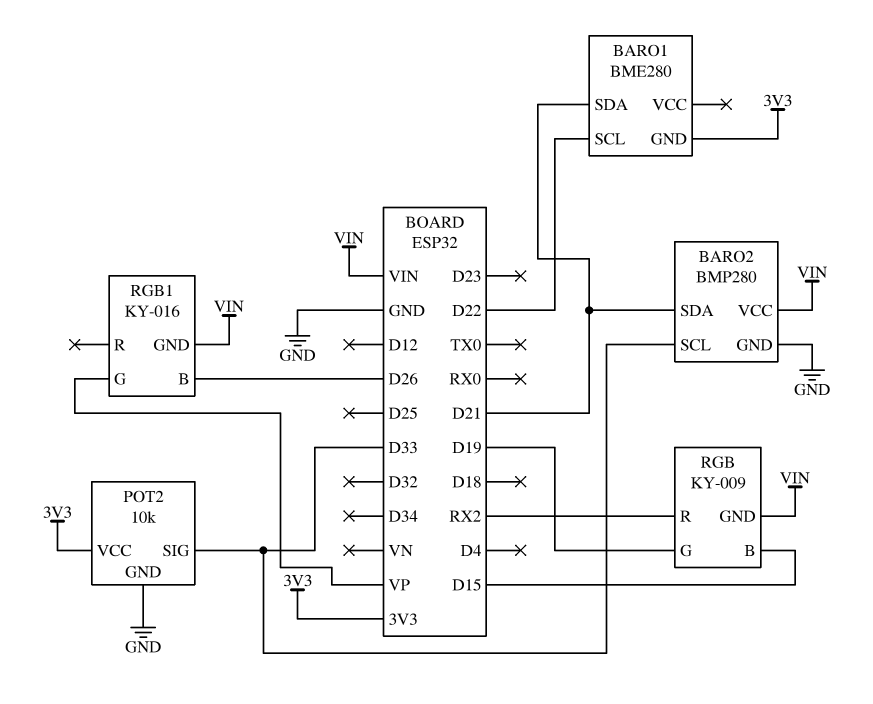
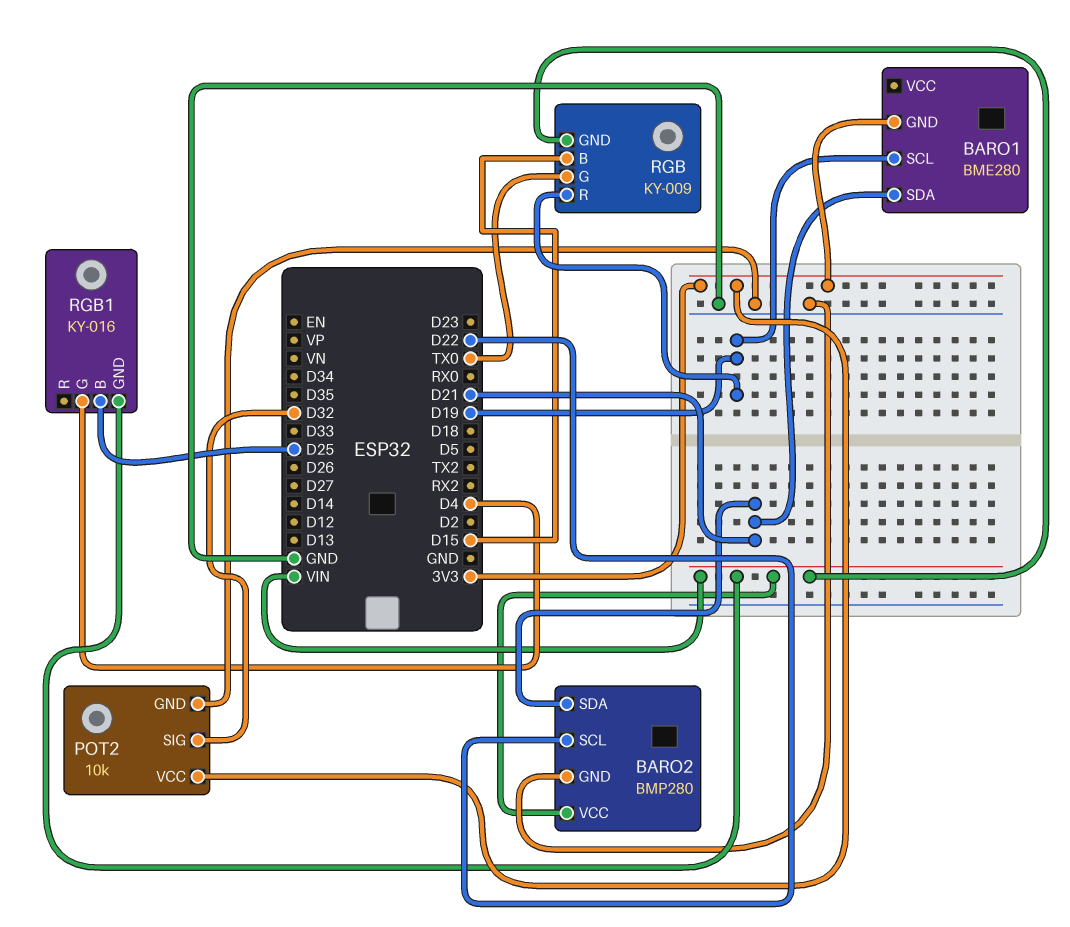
BARO1 pin SCL: D22 -> D19
BARO2 pin SCL: D33 -> D22
POT2 pin SIG: D33 -> D32
RGB pin G: D19 -> TX0
RGB pin R: RX2 -> D19
RGB1 pin B: D26 -> D25
RGB1 pin G: VP -> D4

